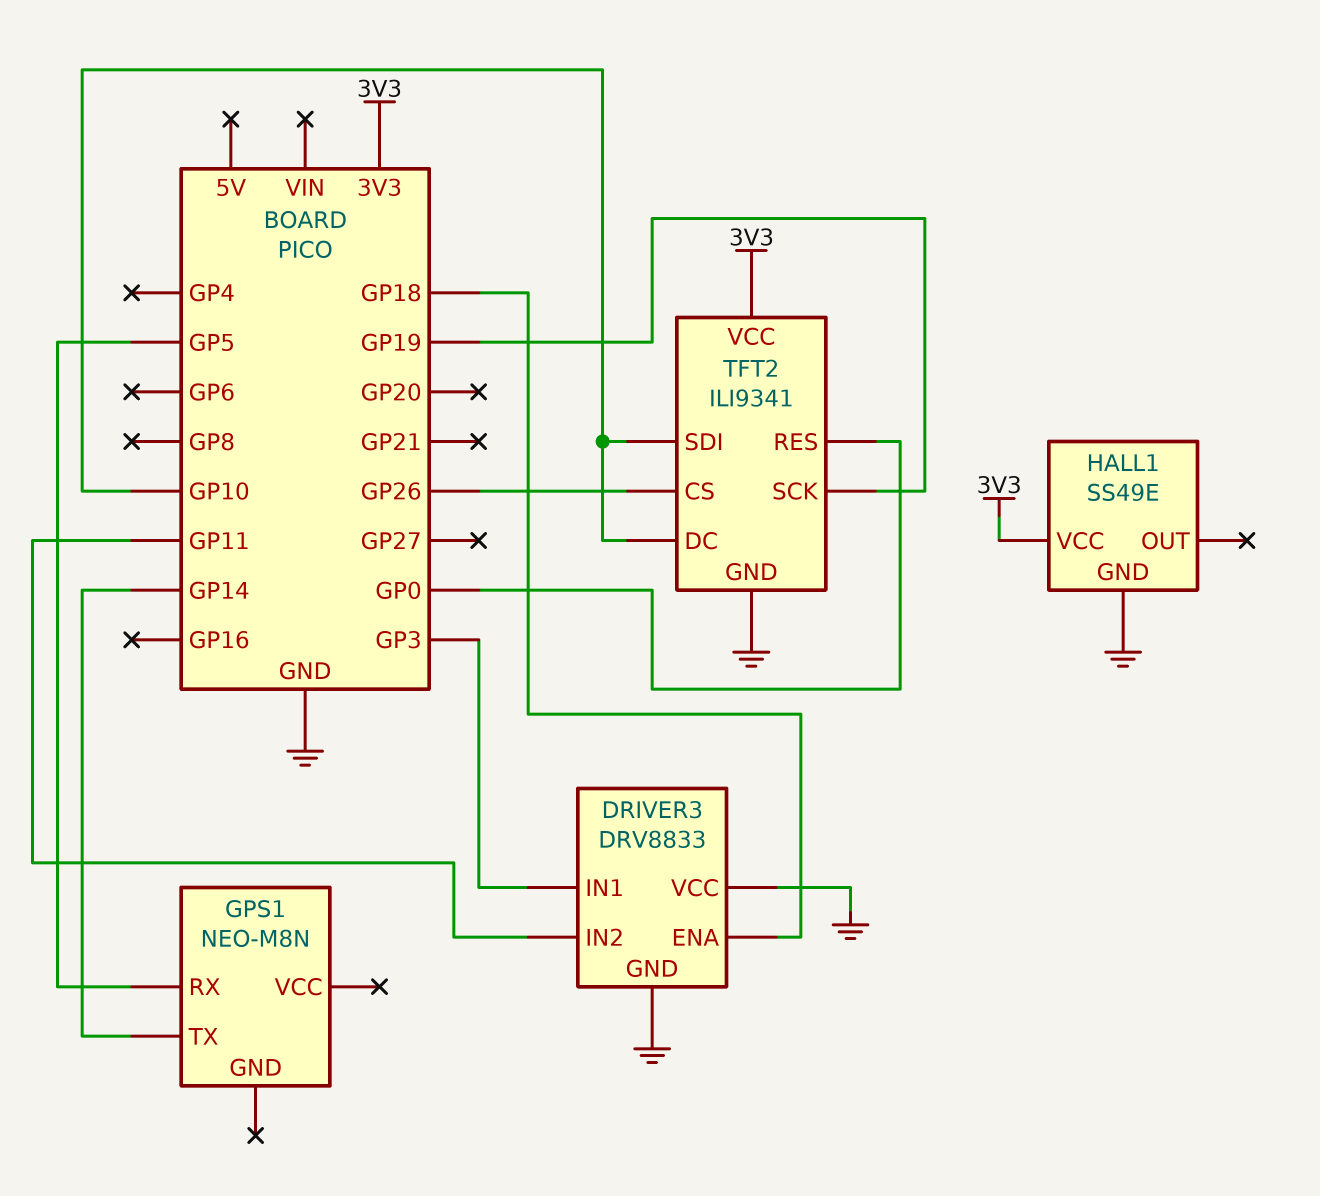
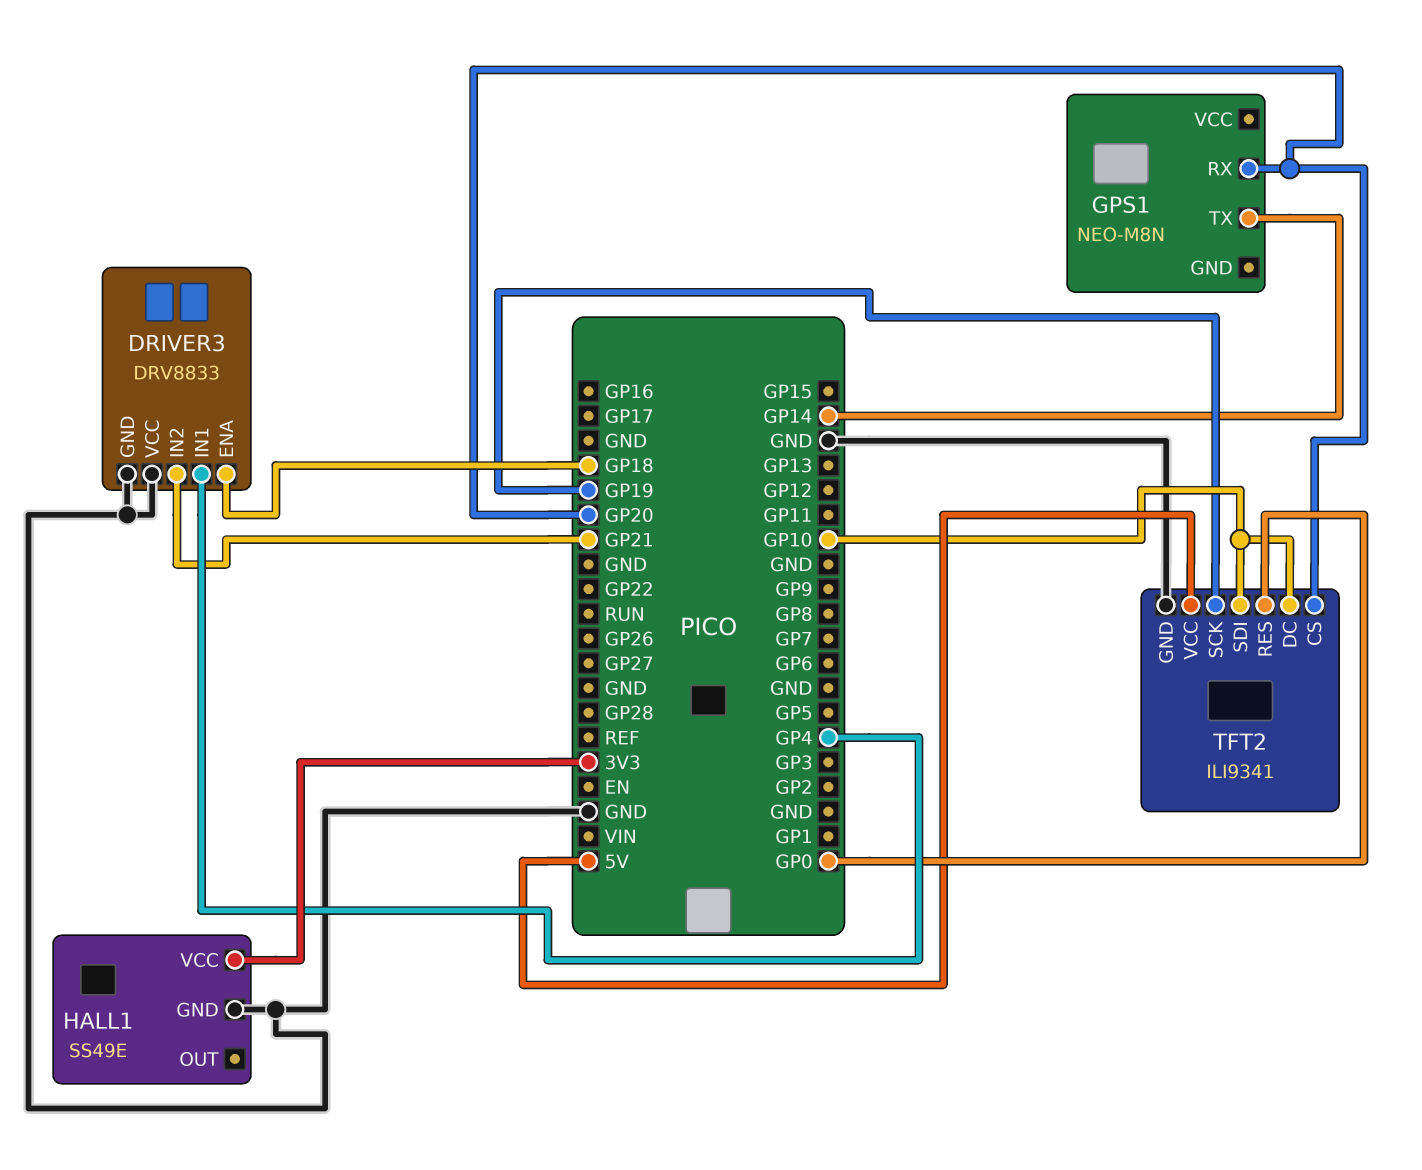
DRIVER3 pin IN1: GP3 -> GP4
DRIVER3 pin IN2: GP11 -> GP21
GPS1 pin RX: GP5 -> GP20
TFT2 pin CS: GP26 -> GP20
TFT2 pin VCC: 3V3 -> 5V

